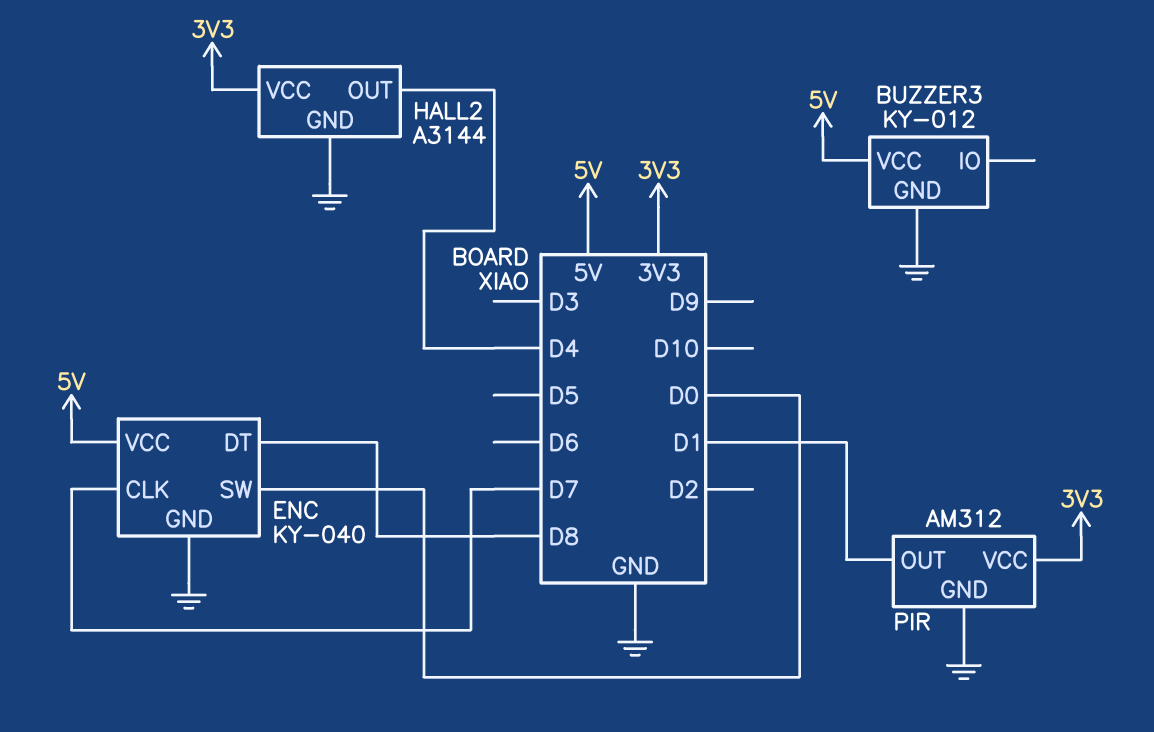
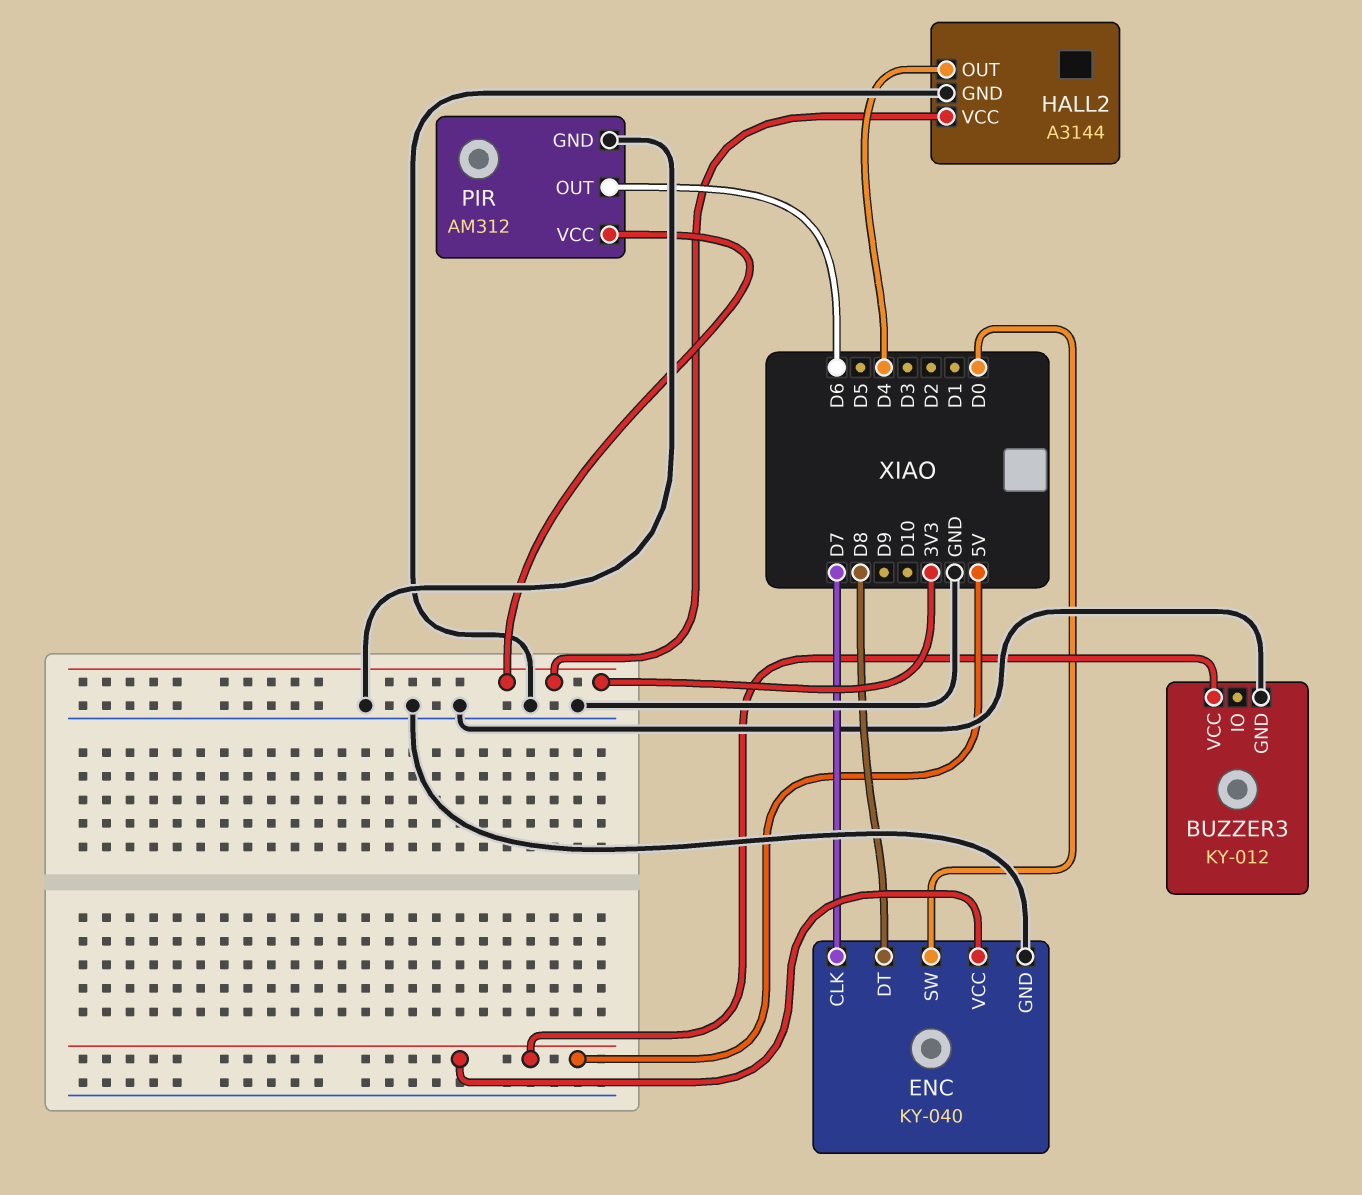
PIR pin OUT: D1 -> D6

